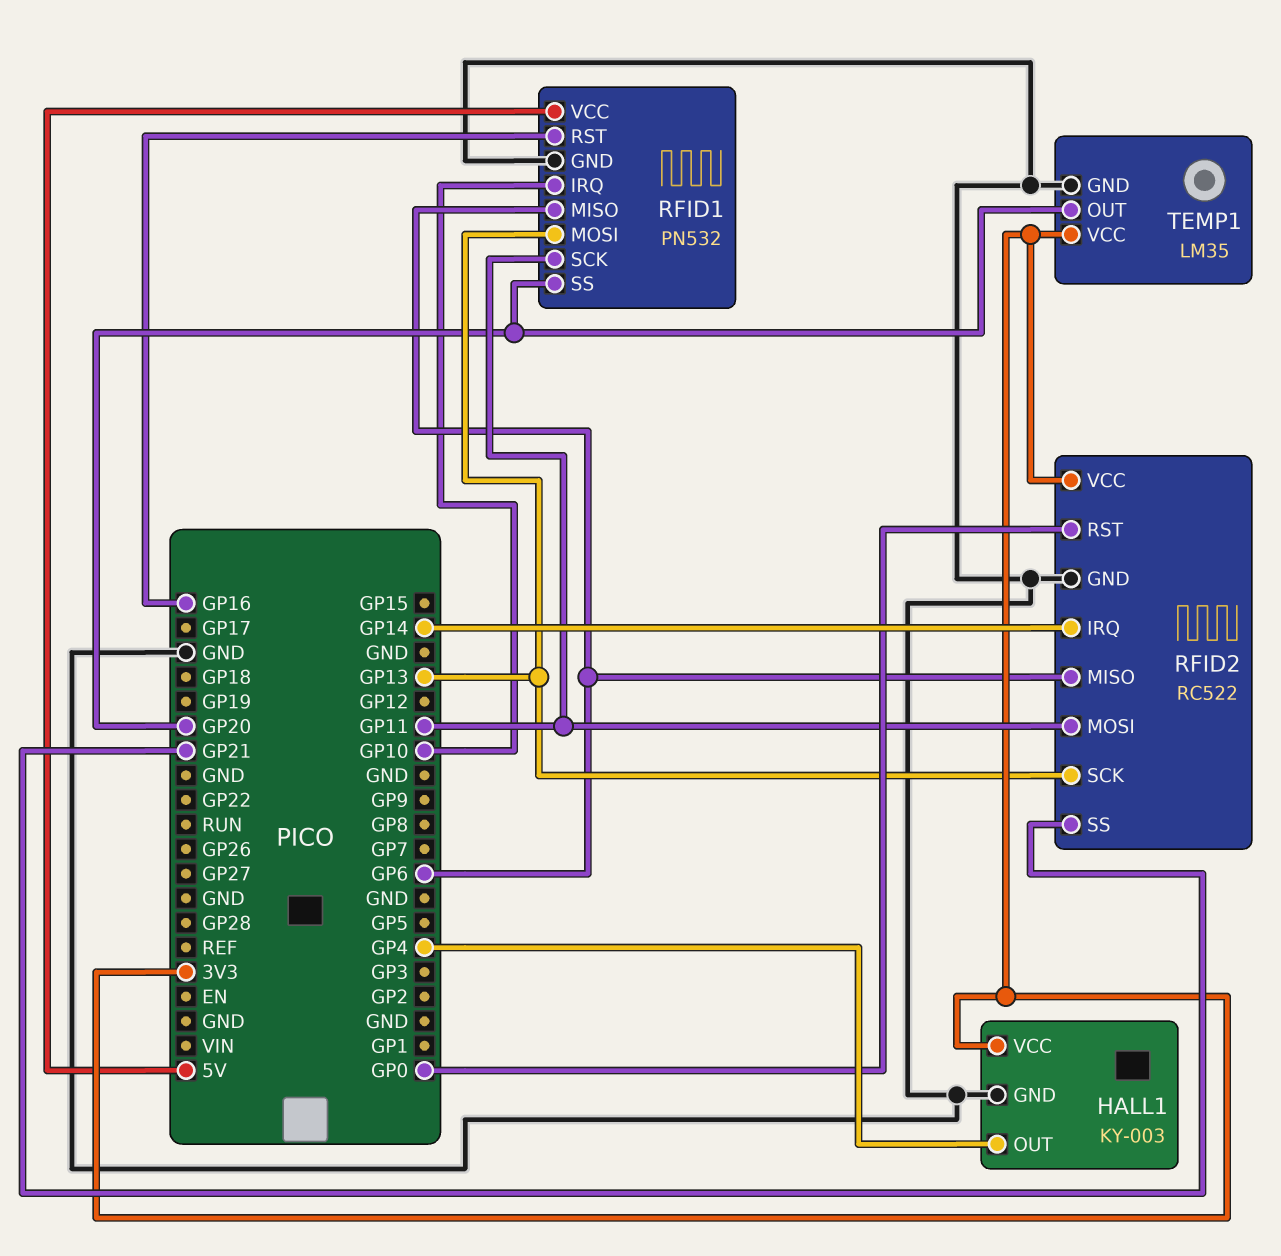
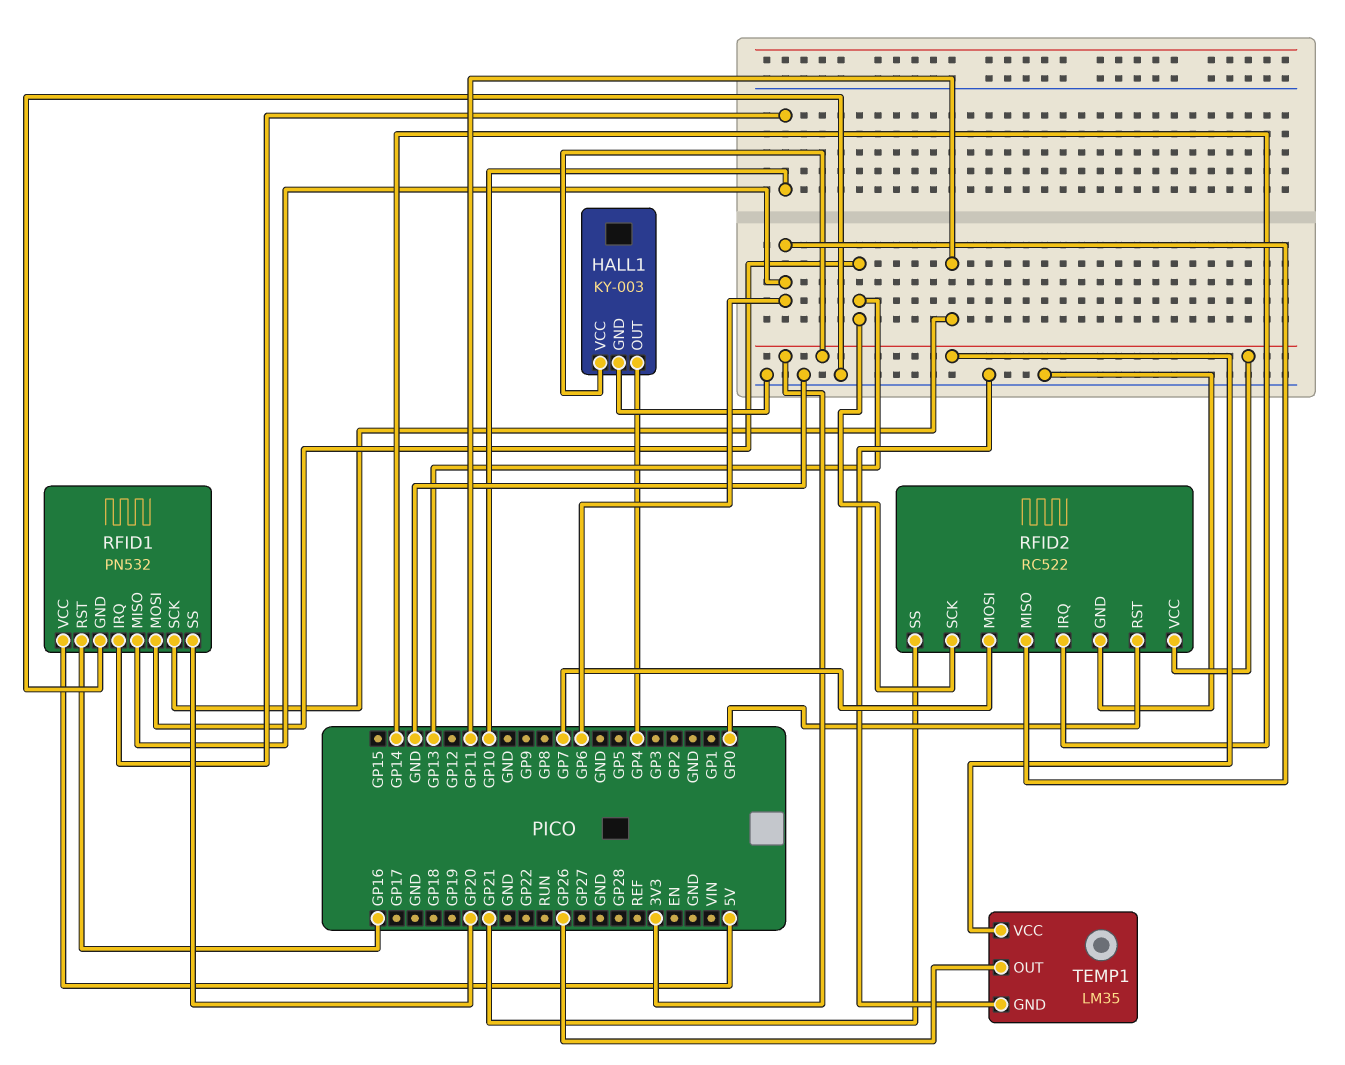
RFID2 pin MOSI: GP11 -> GP7
TEMP1 pin OUT: GP20 -> GP26

